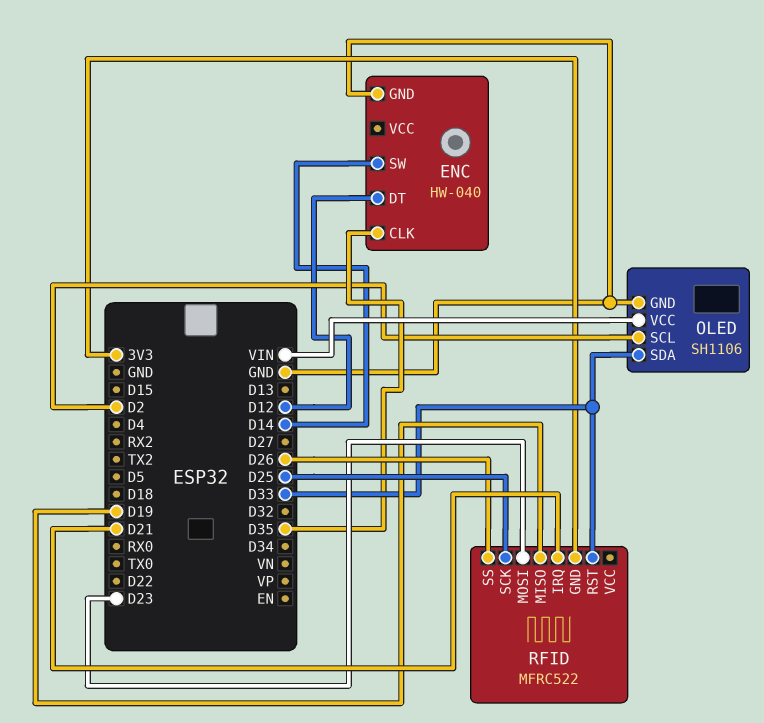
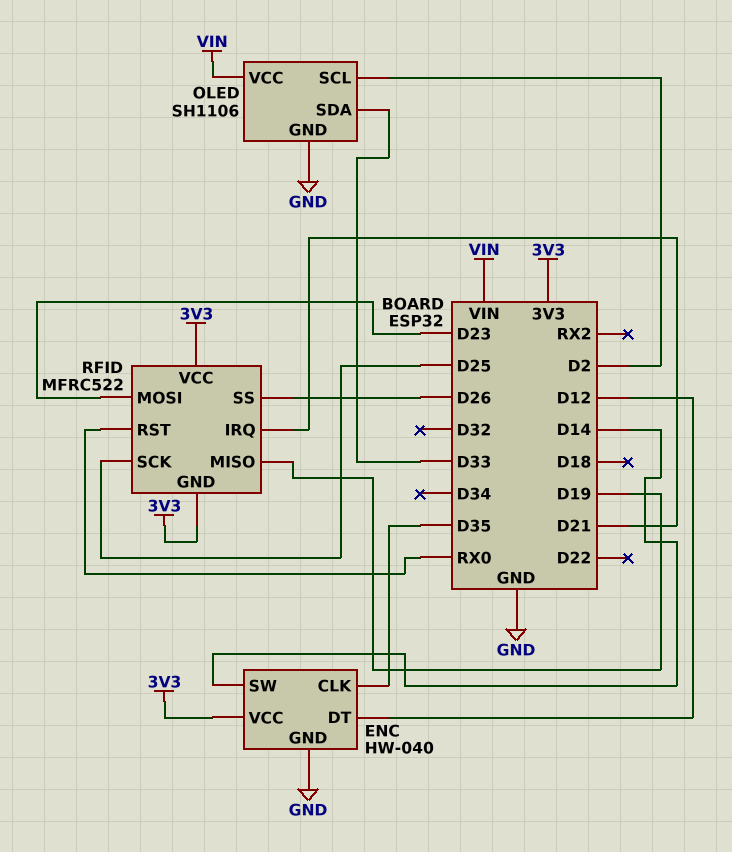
ENC pin VCC: none -> 3V3
RFID pin RST: D33 -> RX0
RFID pin VCC: none -> 3V3

